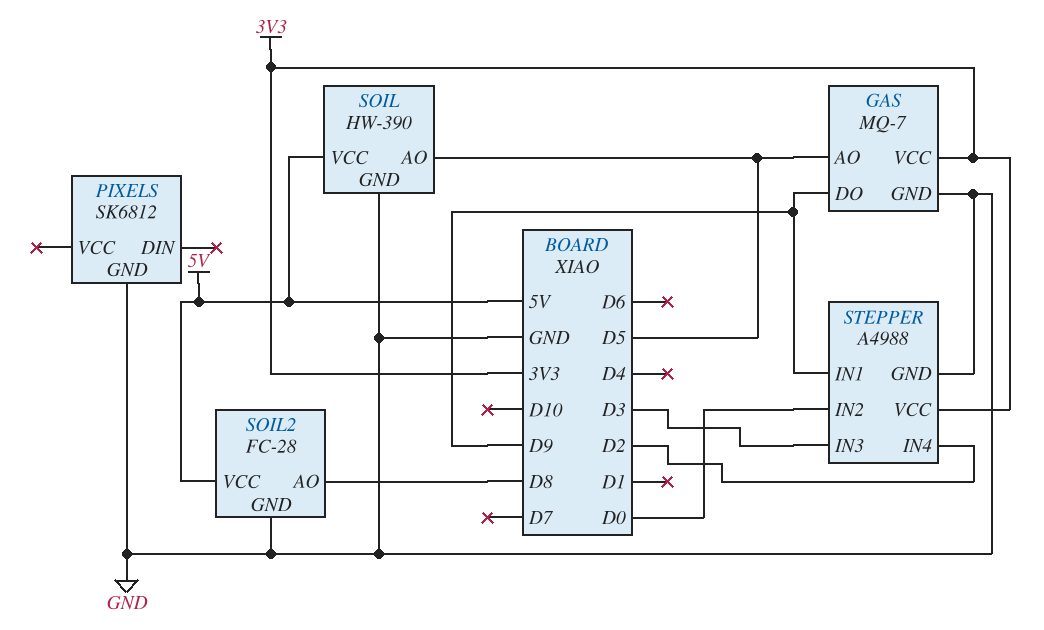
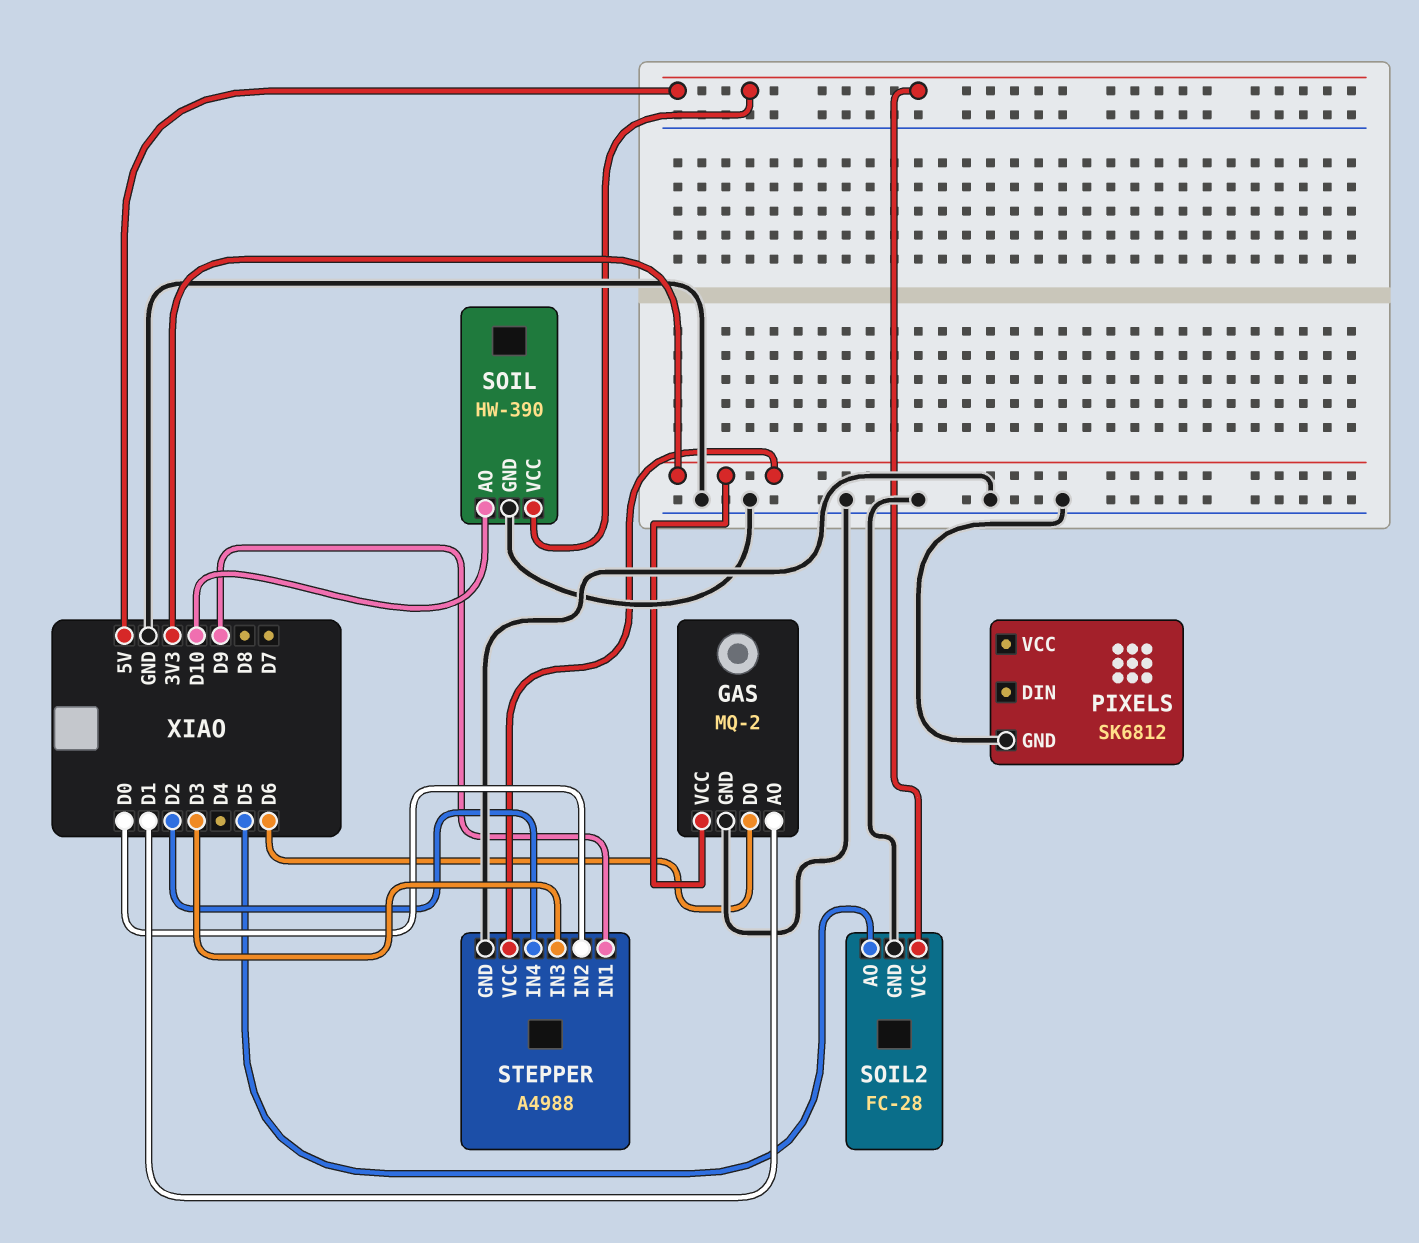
GAS: MQ-7 -> MQ-2
GAS pin AO: D5 -> D1
GAS pin DO: D9 -> D6
SOIL pin AO: D5 -> D10
SOIL2 pin AO: D8 -> D5

